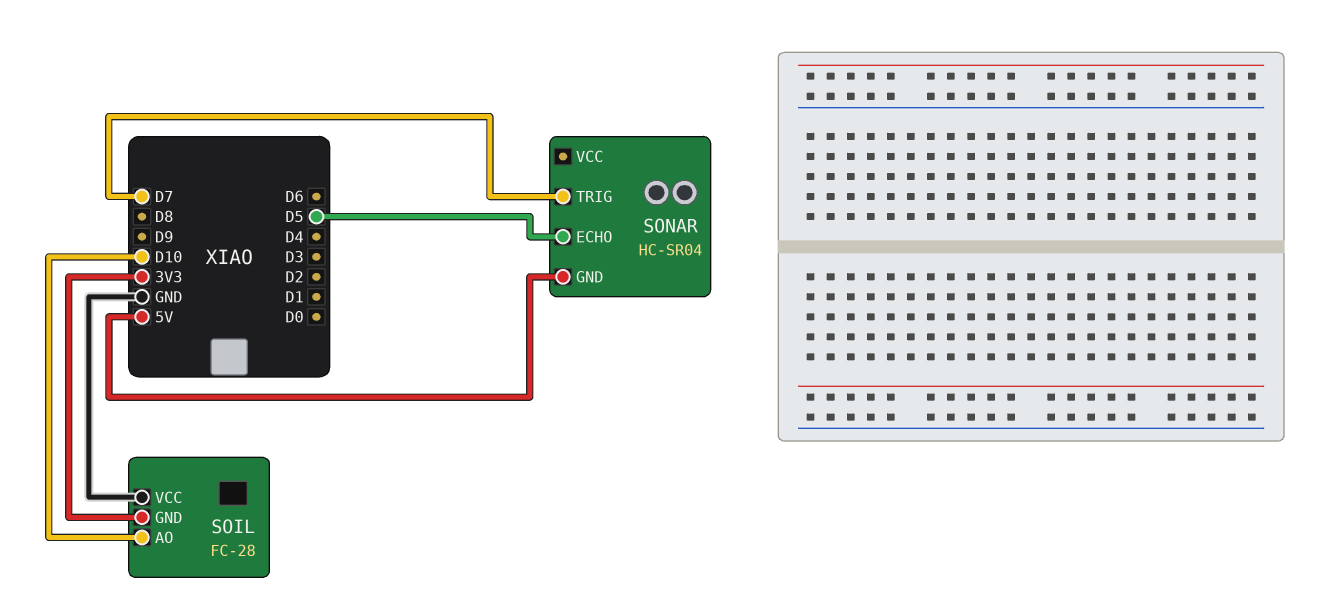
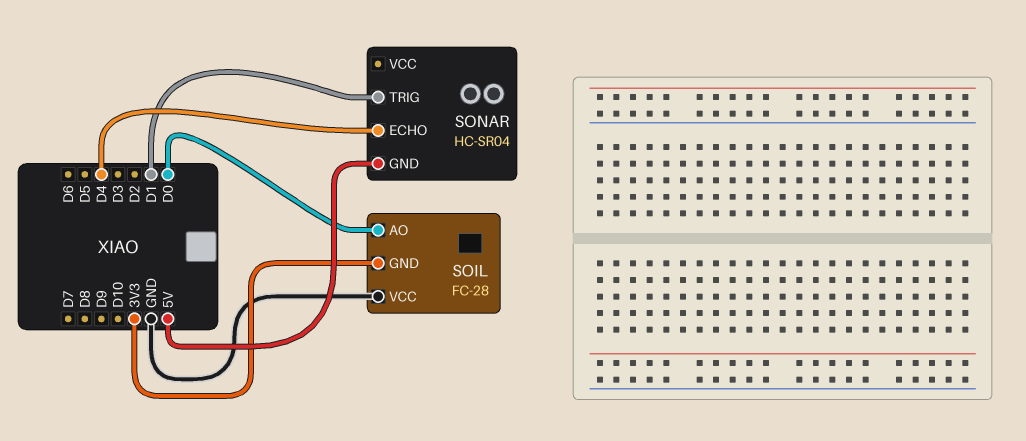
SOIL pin AO: D10 -> D0
SONAR pin ECHO: D5 -> D4
SONAR pin TRIG: D7 -> D1

